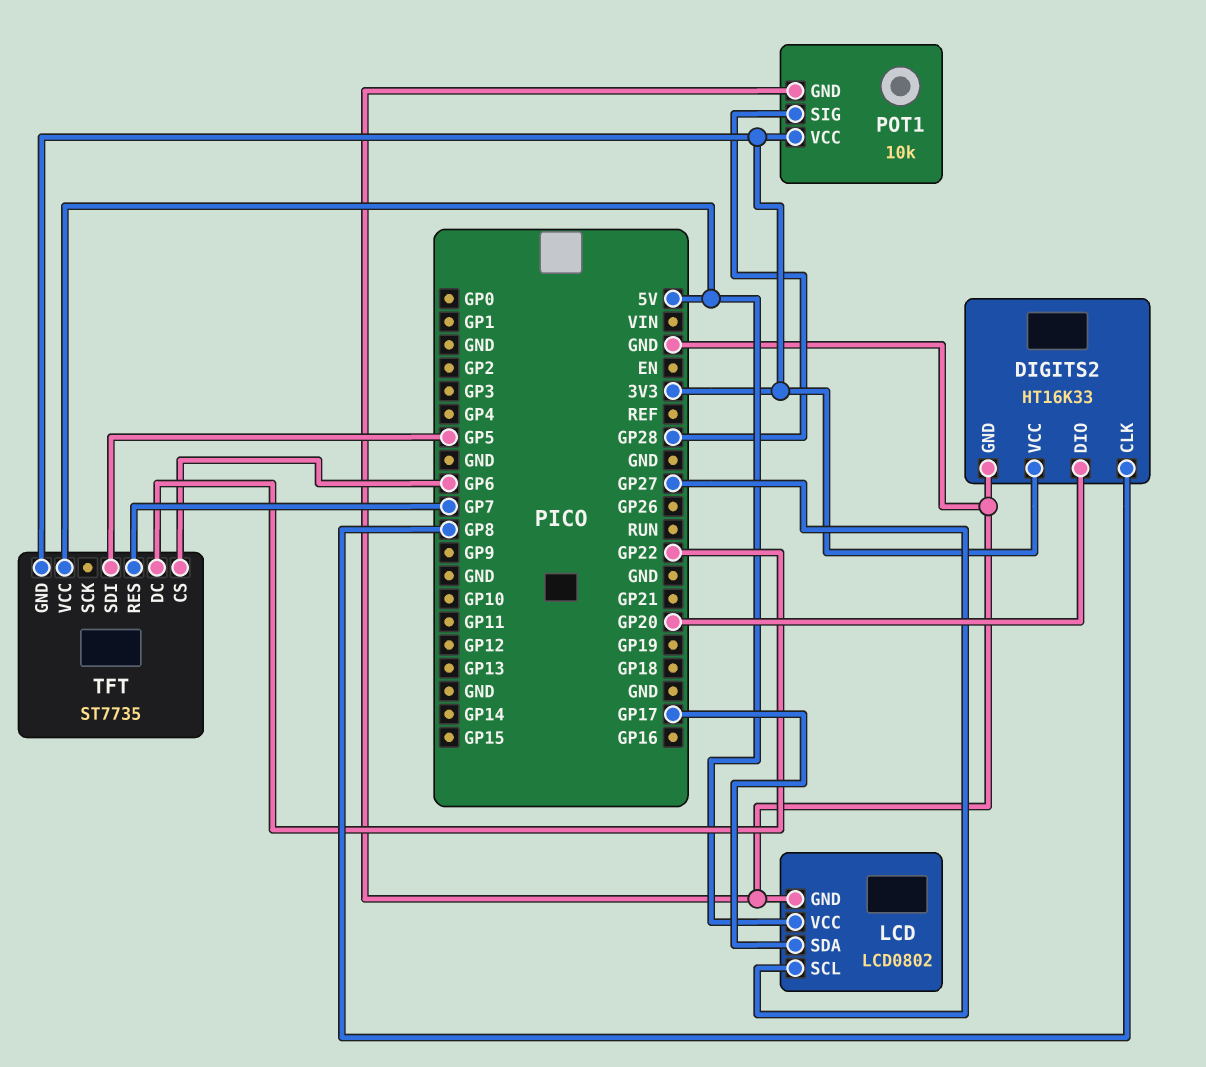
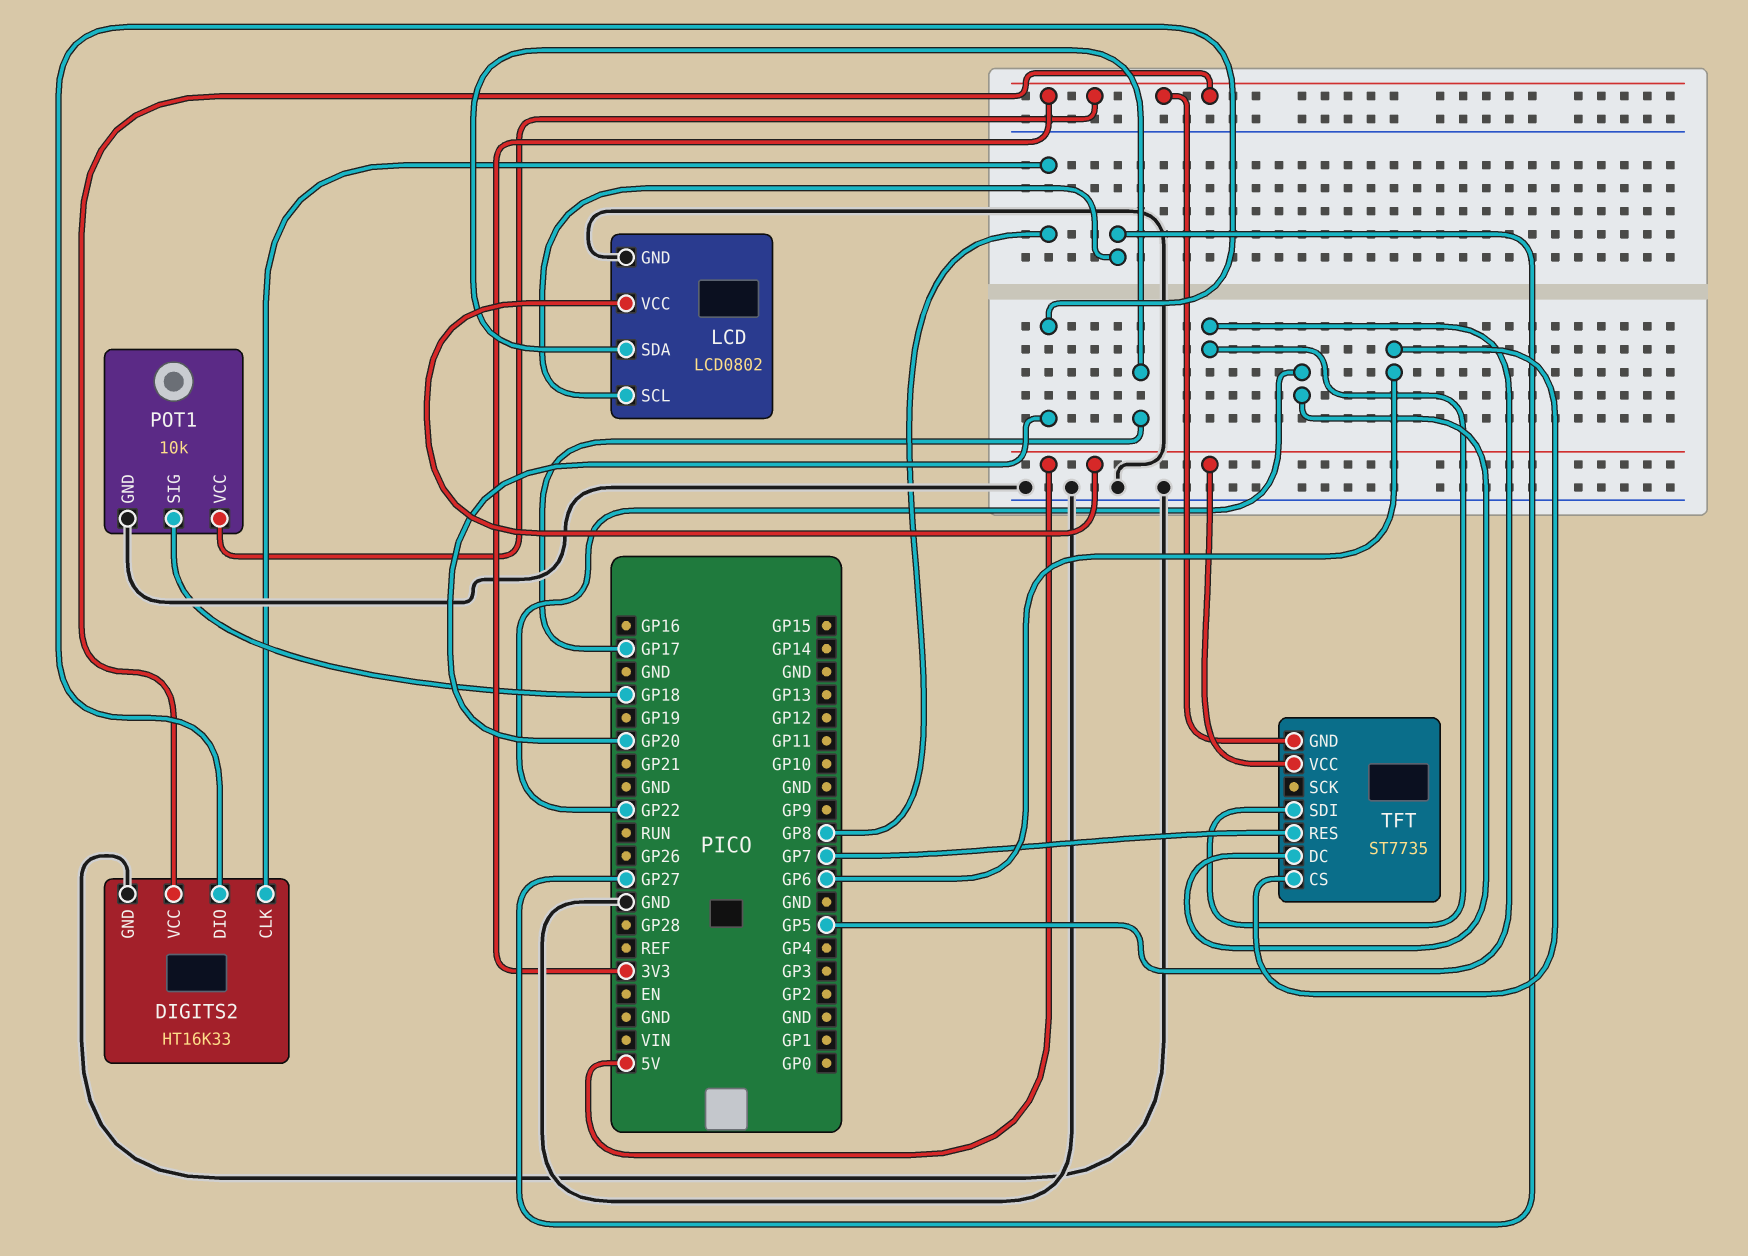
POT1 pin SIG: GP28 -> GP18

